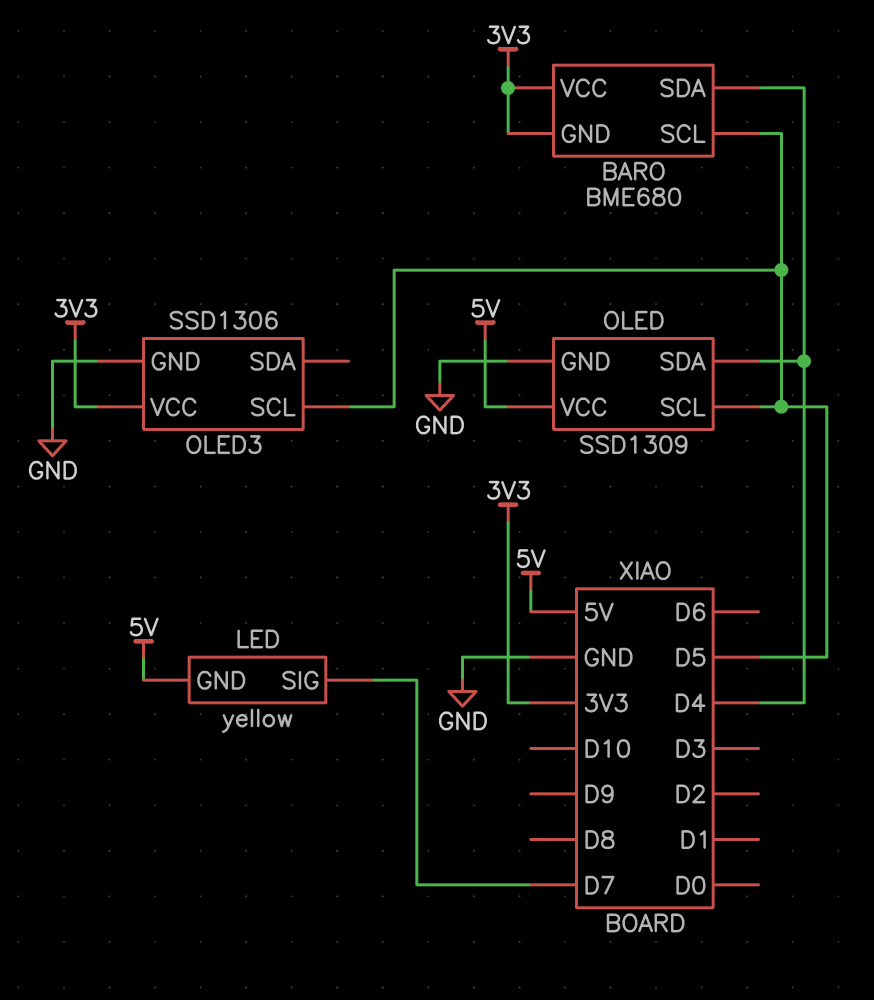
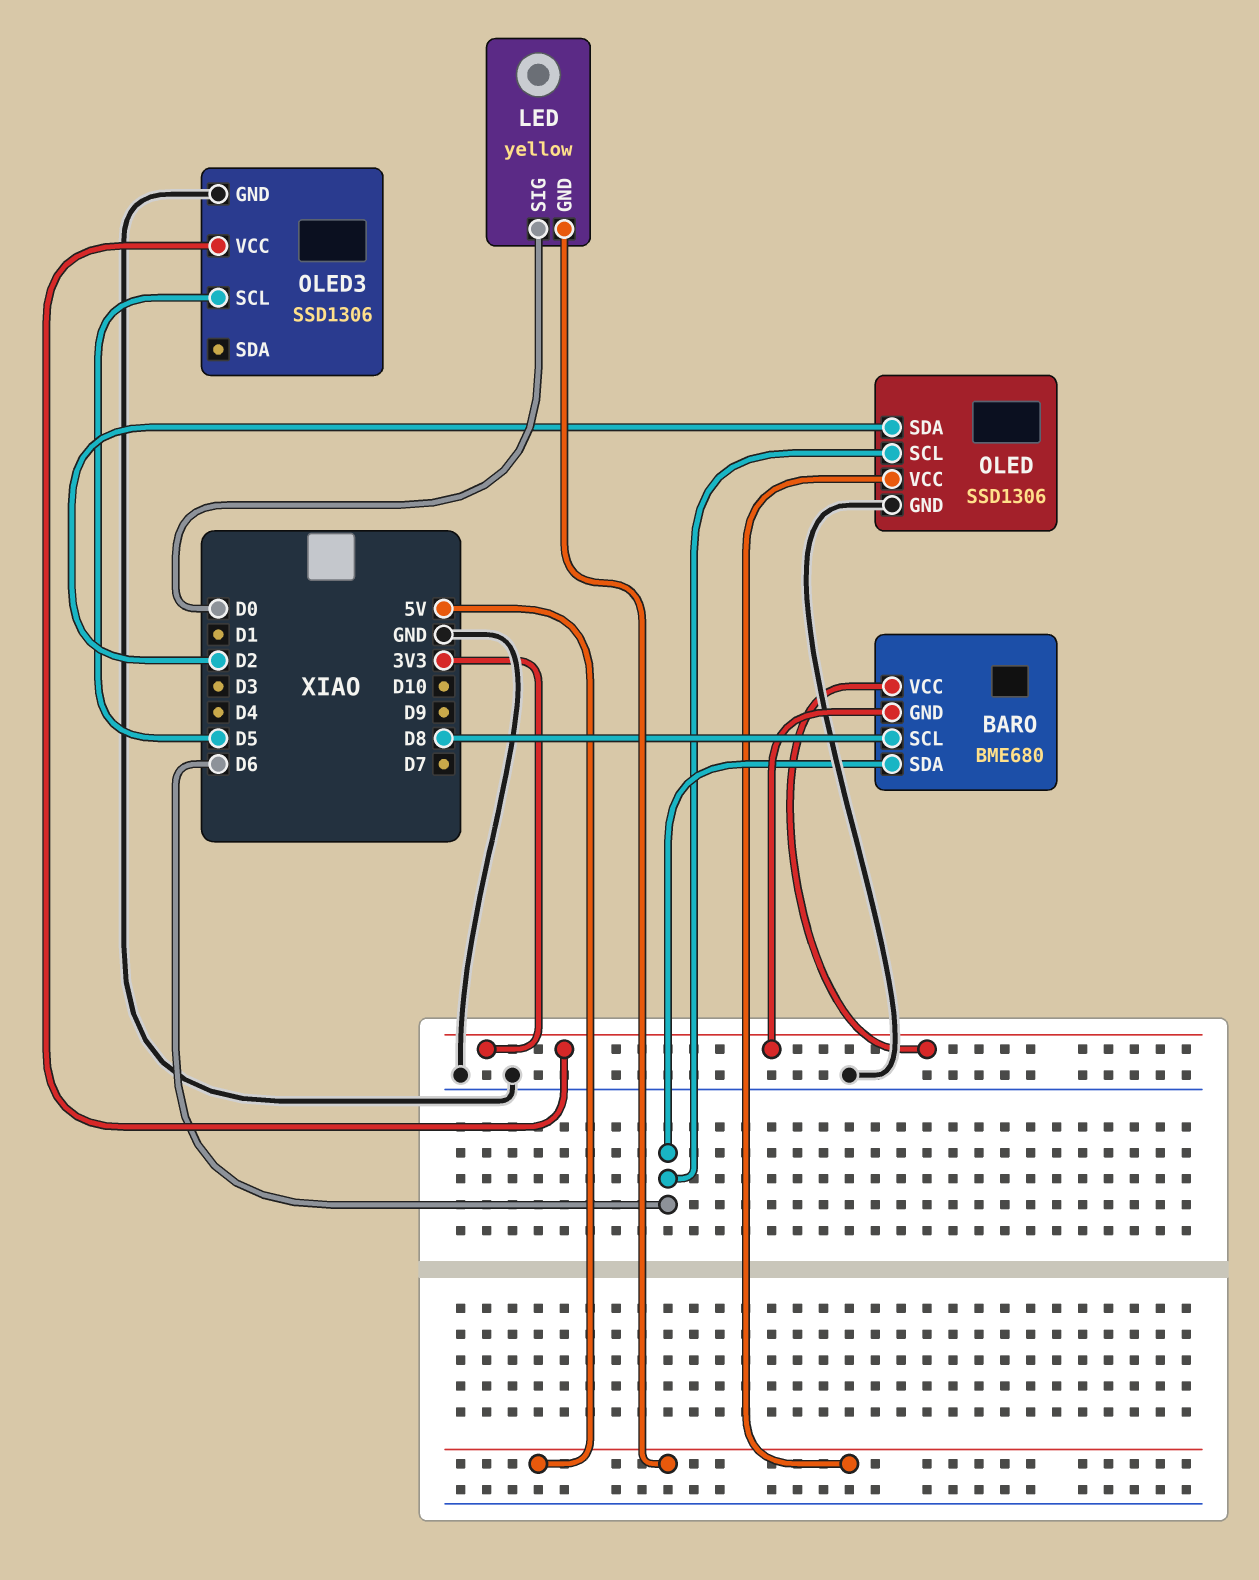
BARO pin SCL: D5 -> D8
BARO pin SDA: D4 -> D6
LED pin SIG: D7 -> D0
OLED: SSD1309 -> SSD1306
OLED pin SCL: D5 -> D6
OLED pin SDA: D4 -> D2

